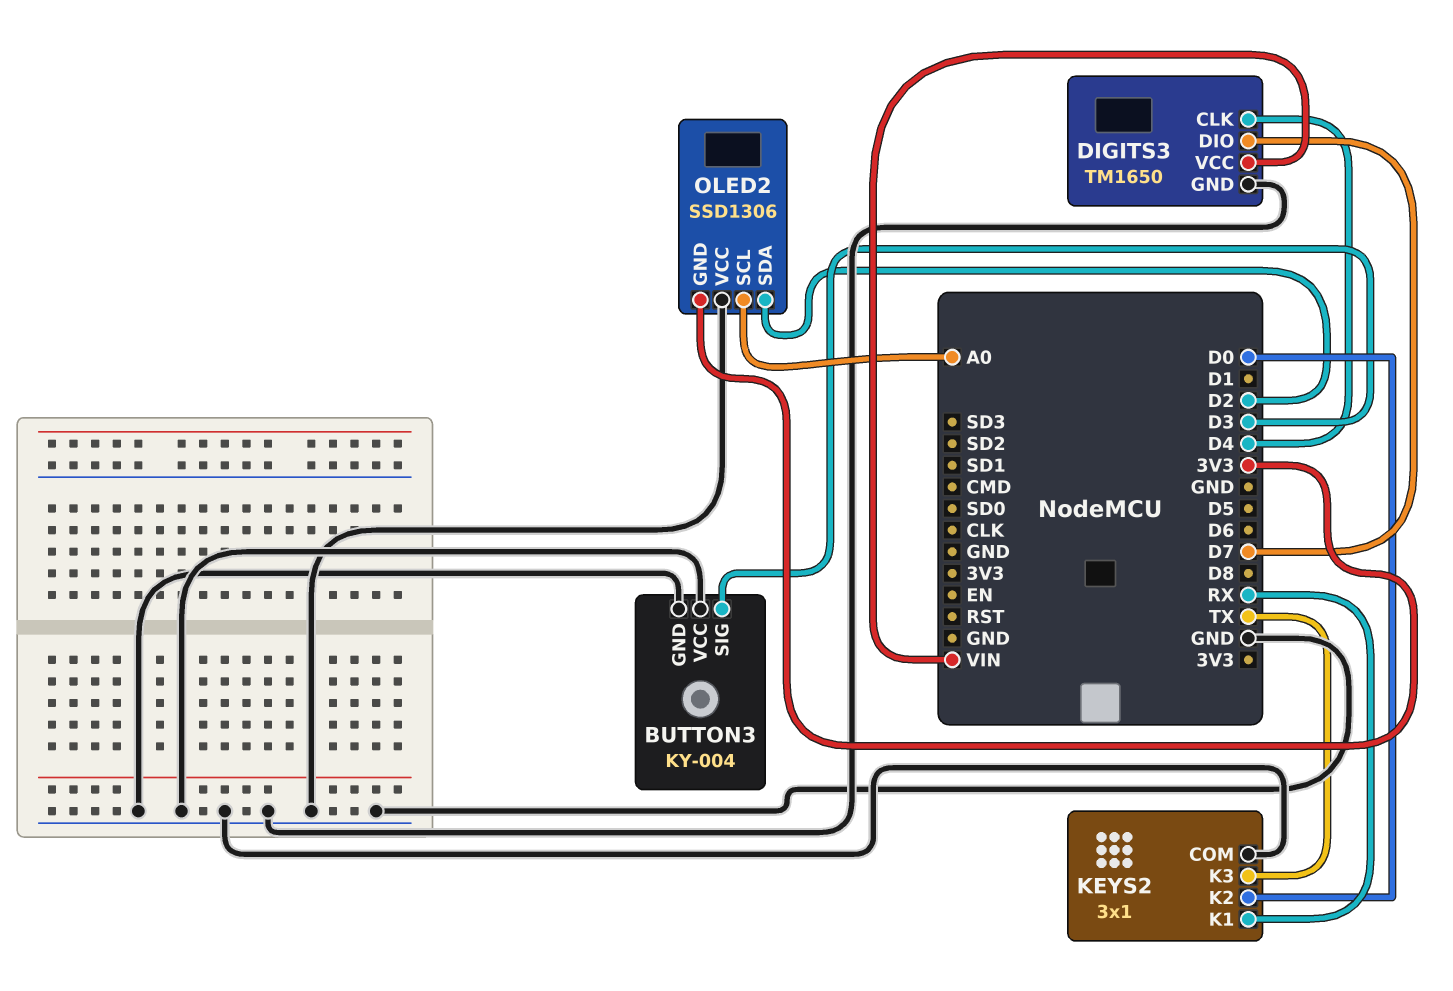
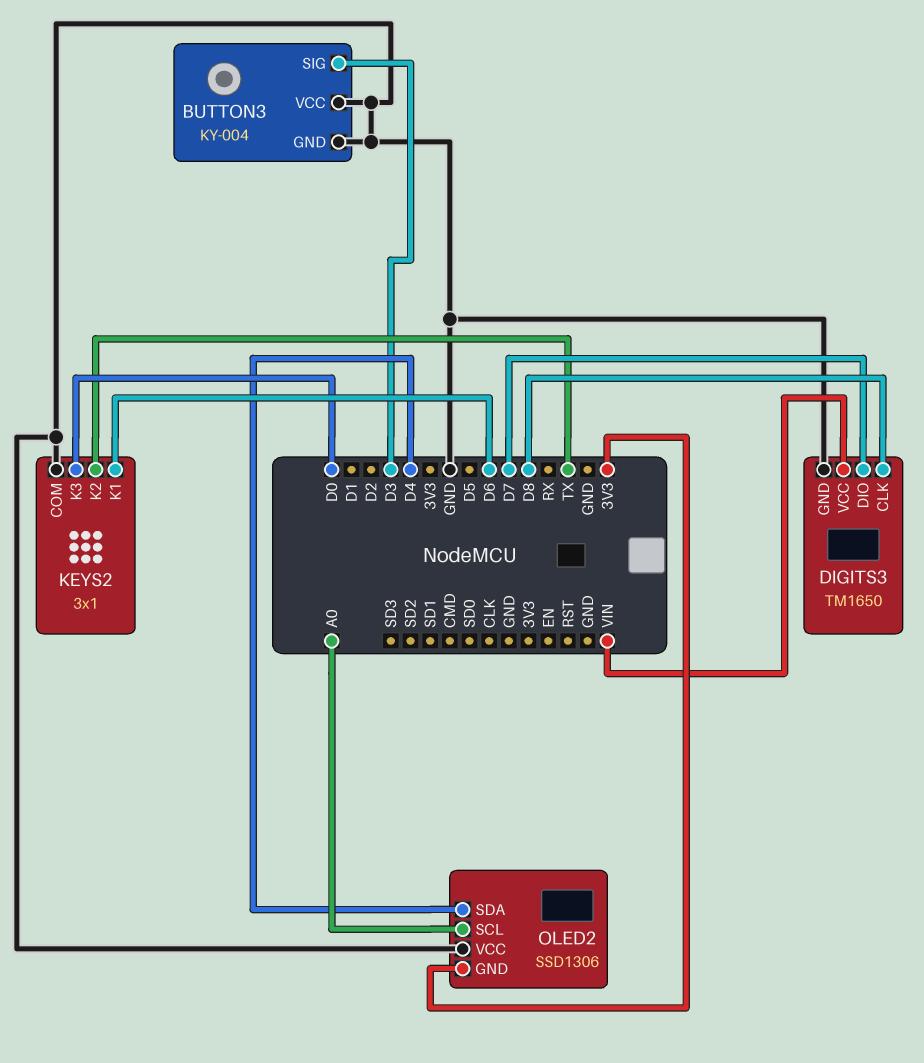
DIGITS3 pin CLK: D4 -> D8
KEYS2 pin K1: RX -> D6
KEYS2 pin K2: D0 -> TX
KEYS2 pin K3: TX -> D0
OLED2 pin SDA: D2 -> D4

